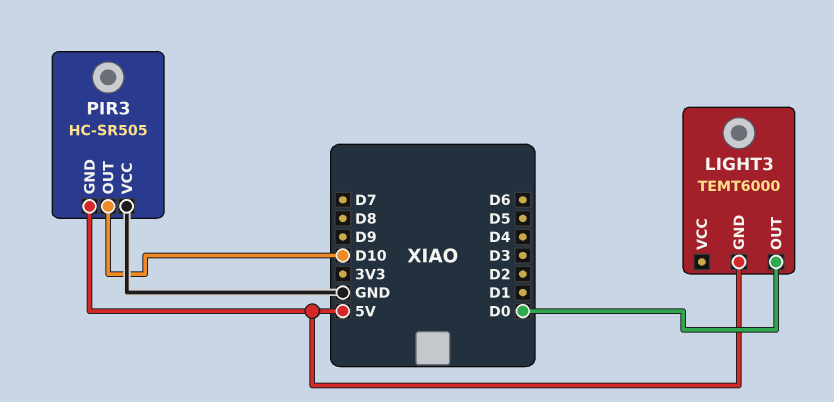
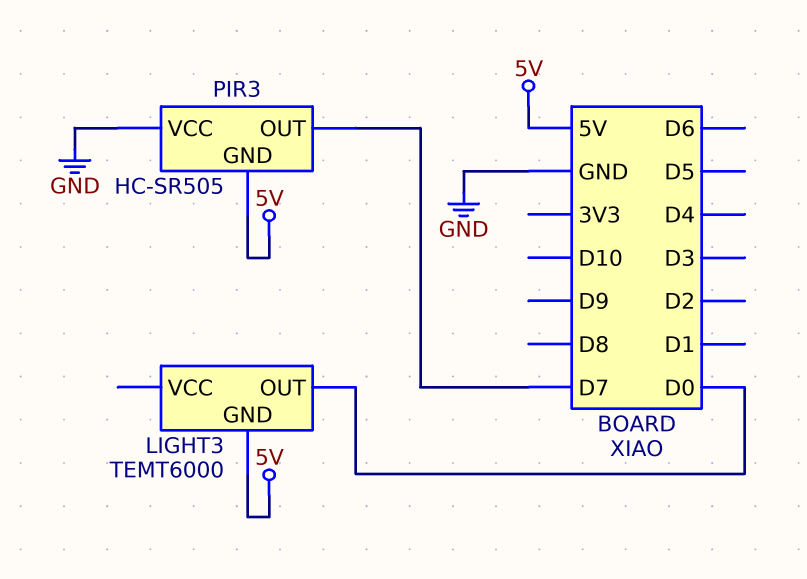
PIR3 pin OUT: D10 -> D7

